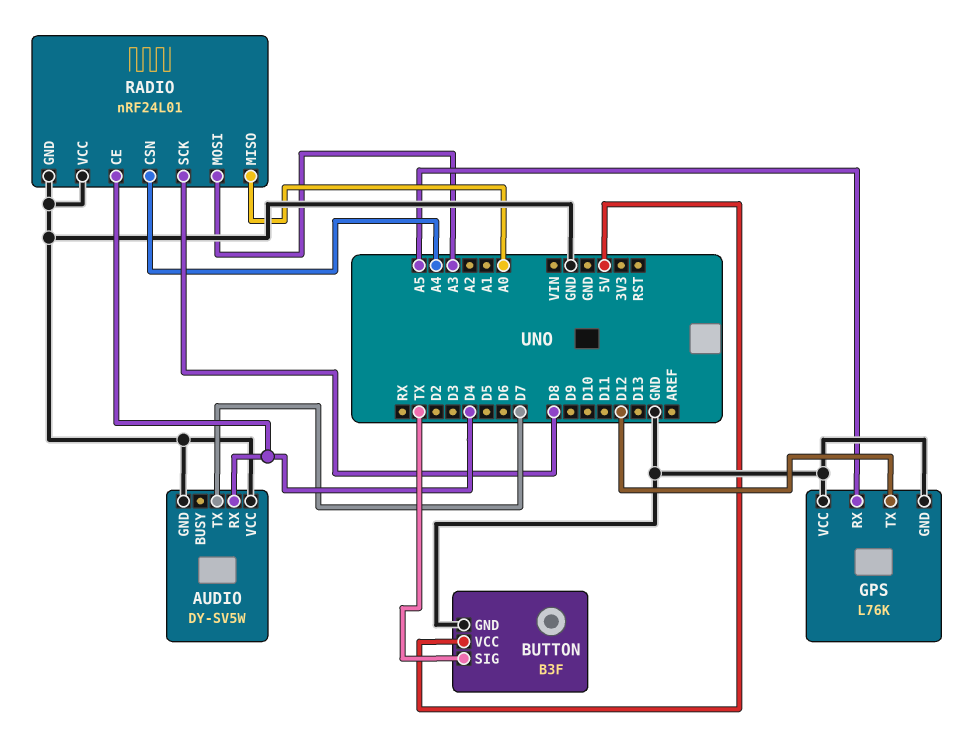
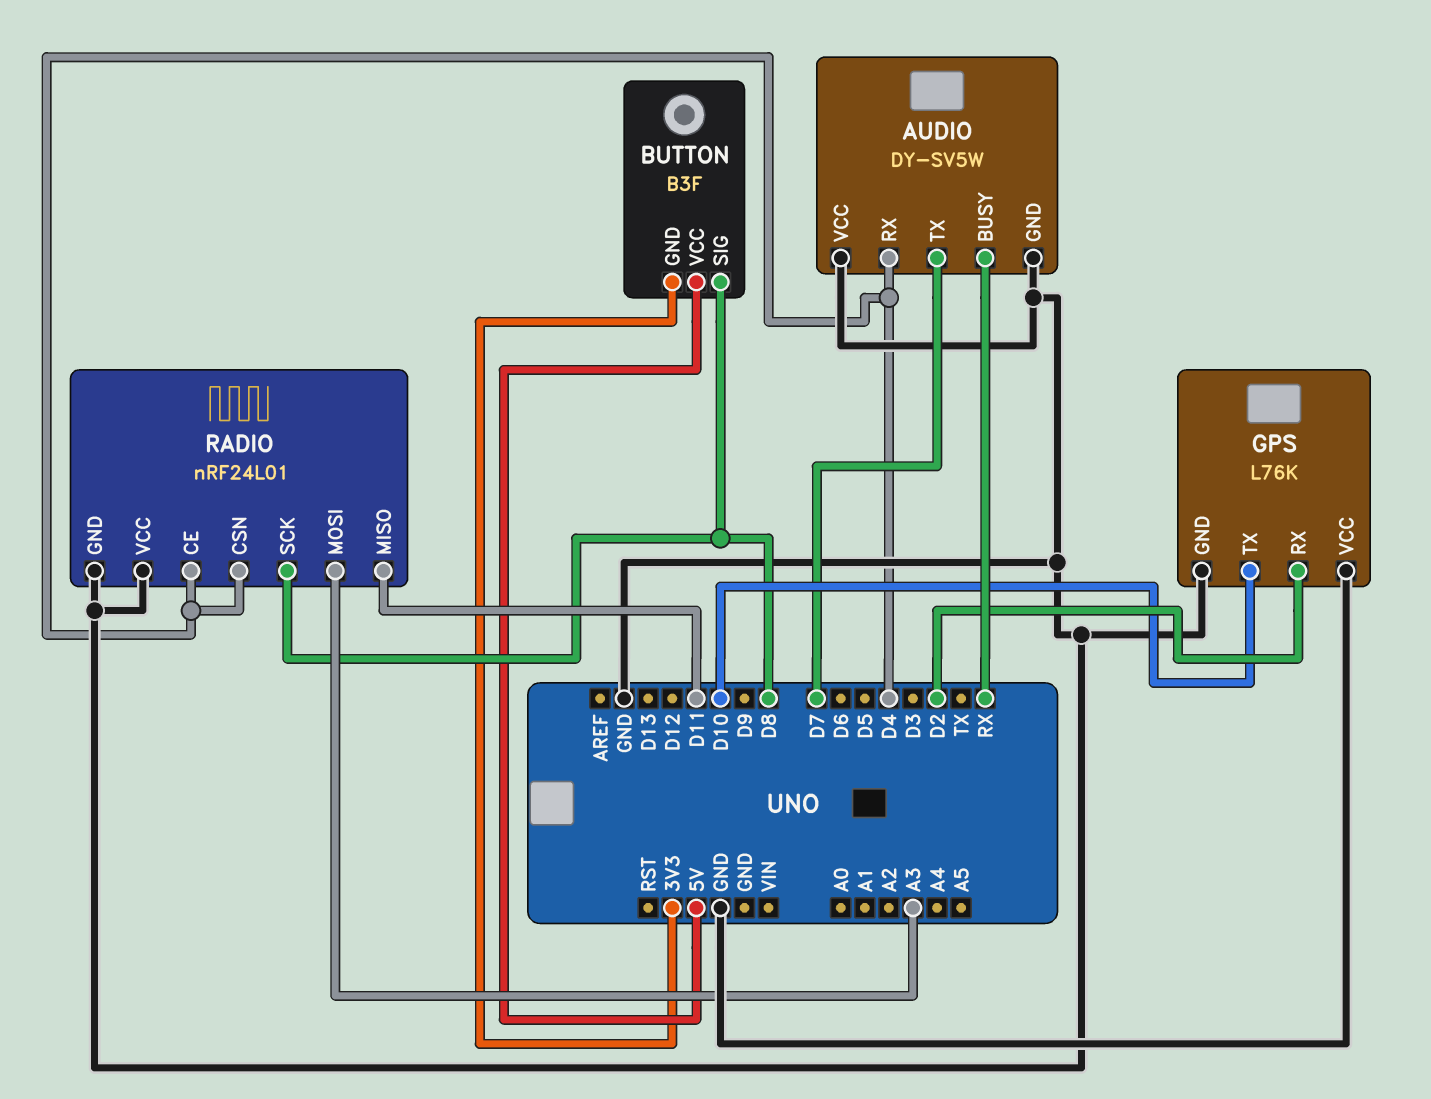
AUDIO pin BUSY: none -> RX
BUTTON pin GND: GND -> 3V3
BUTTON pin SIG: TX -> D8
GPS pin RX: A5 -> D2
GPS pin TX: D12 -> D10
RADIO pin CSN: A4 -> D4
RADIO pin MISO: A0 -> D11

